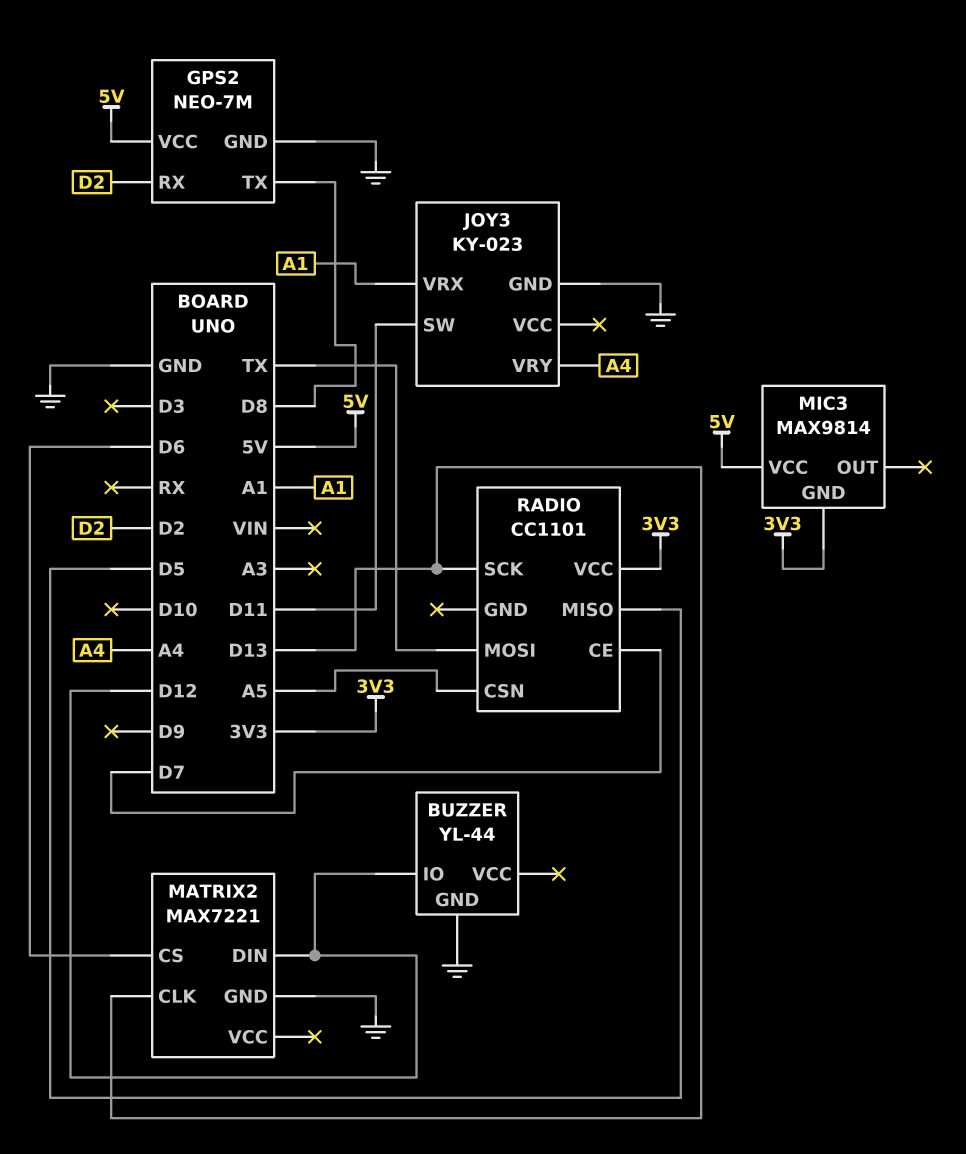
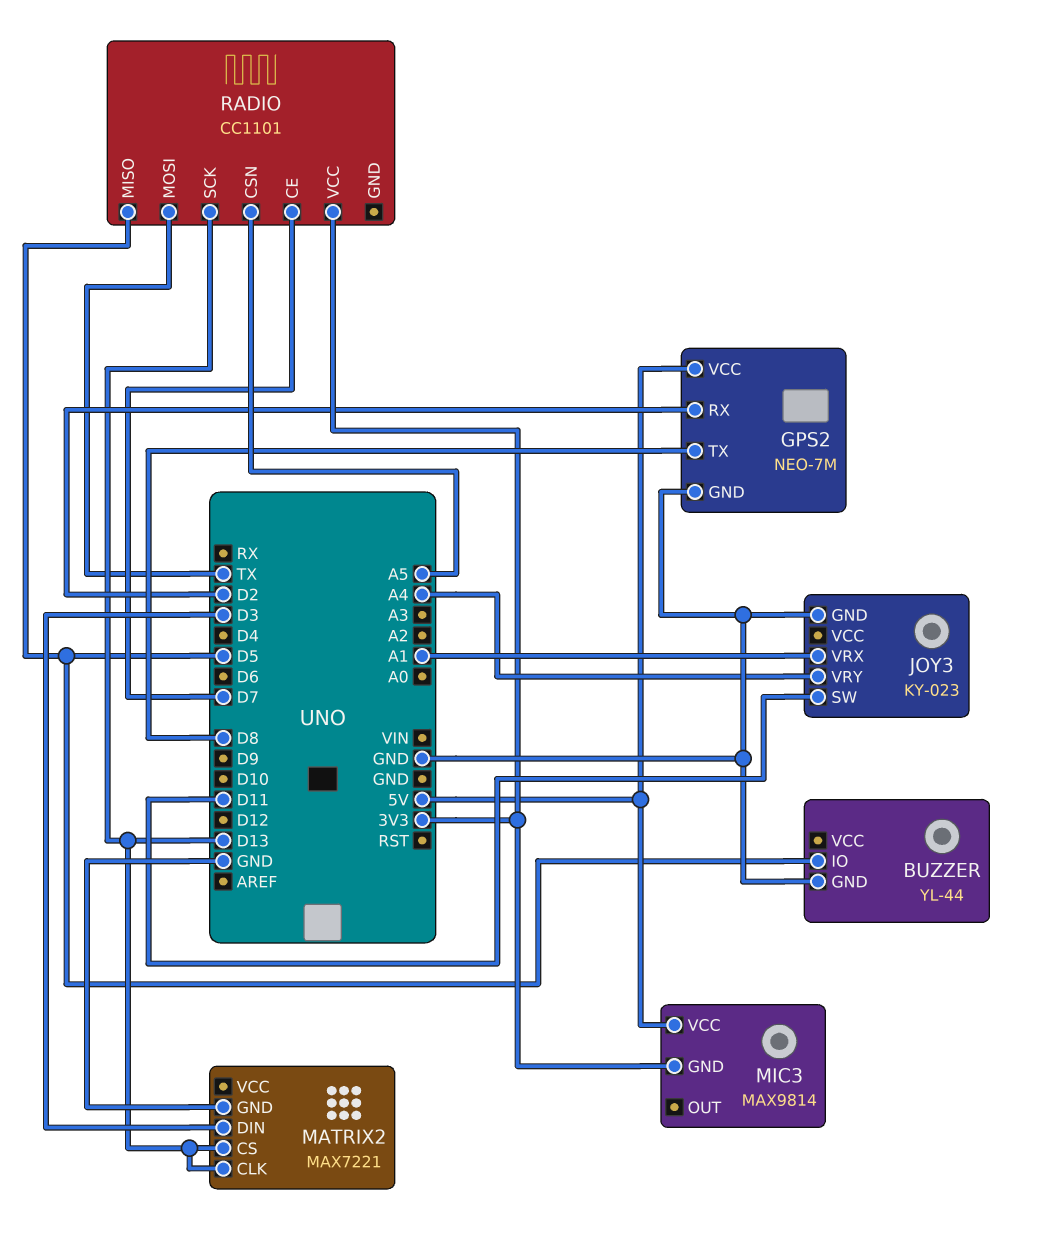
BUZZER pin IO: D12 -> D5
MATRIX2 pin CS: D6 -> D13
MATRIX2 pin DIN: D12 -> D3

